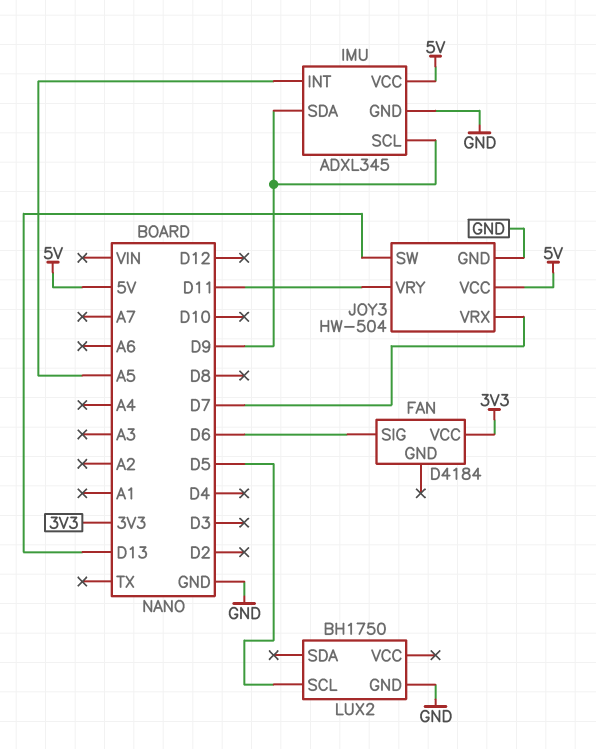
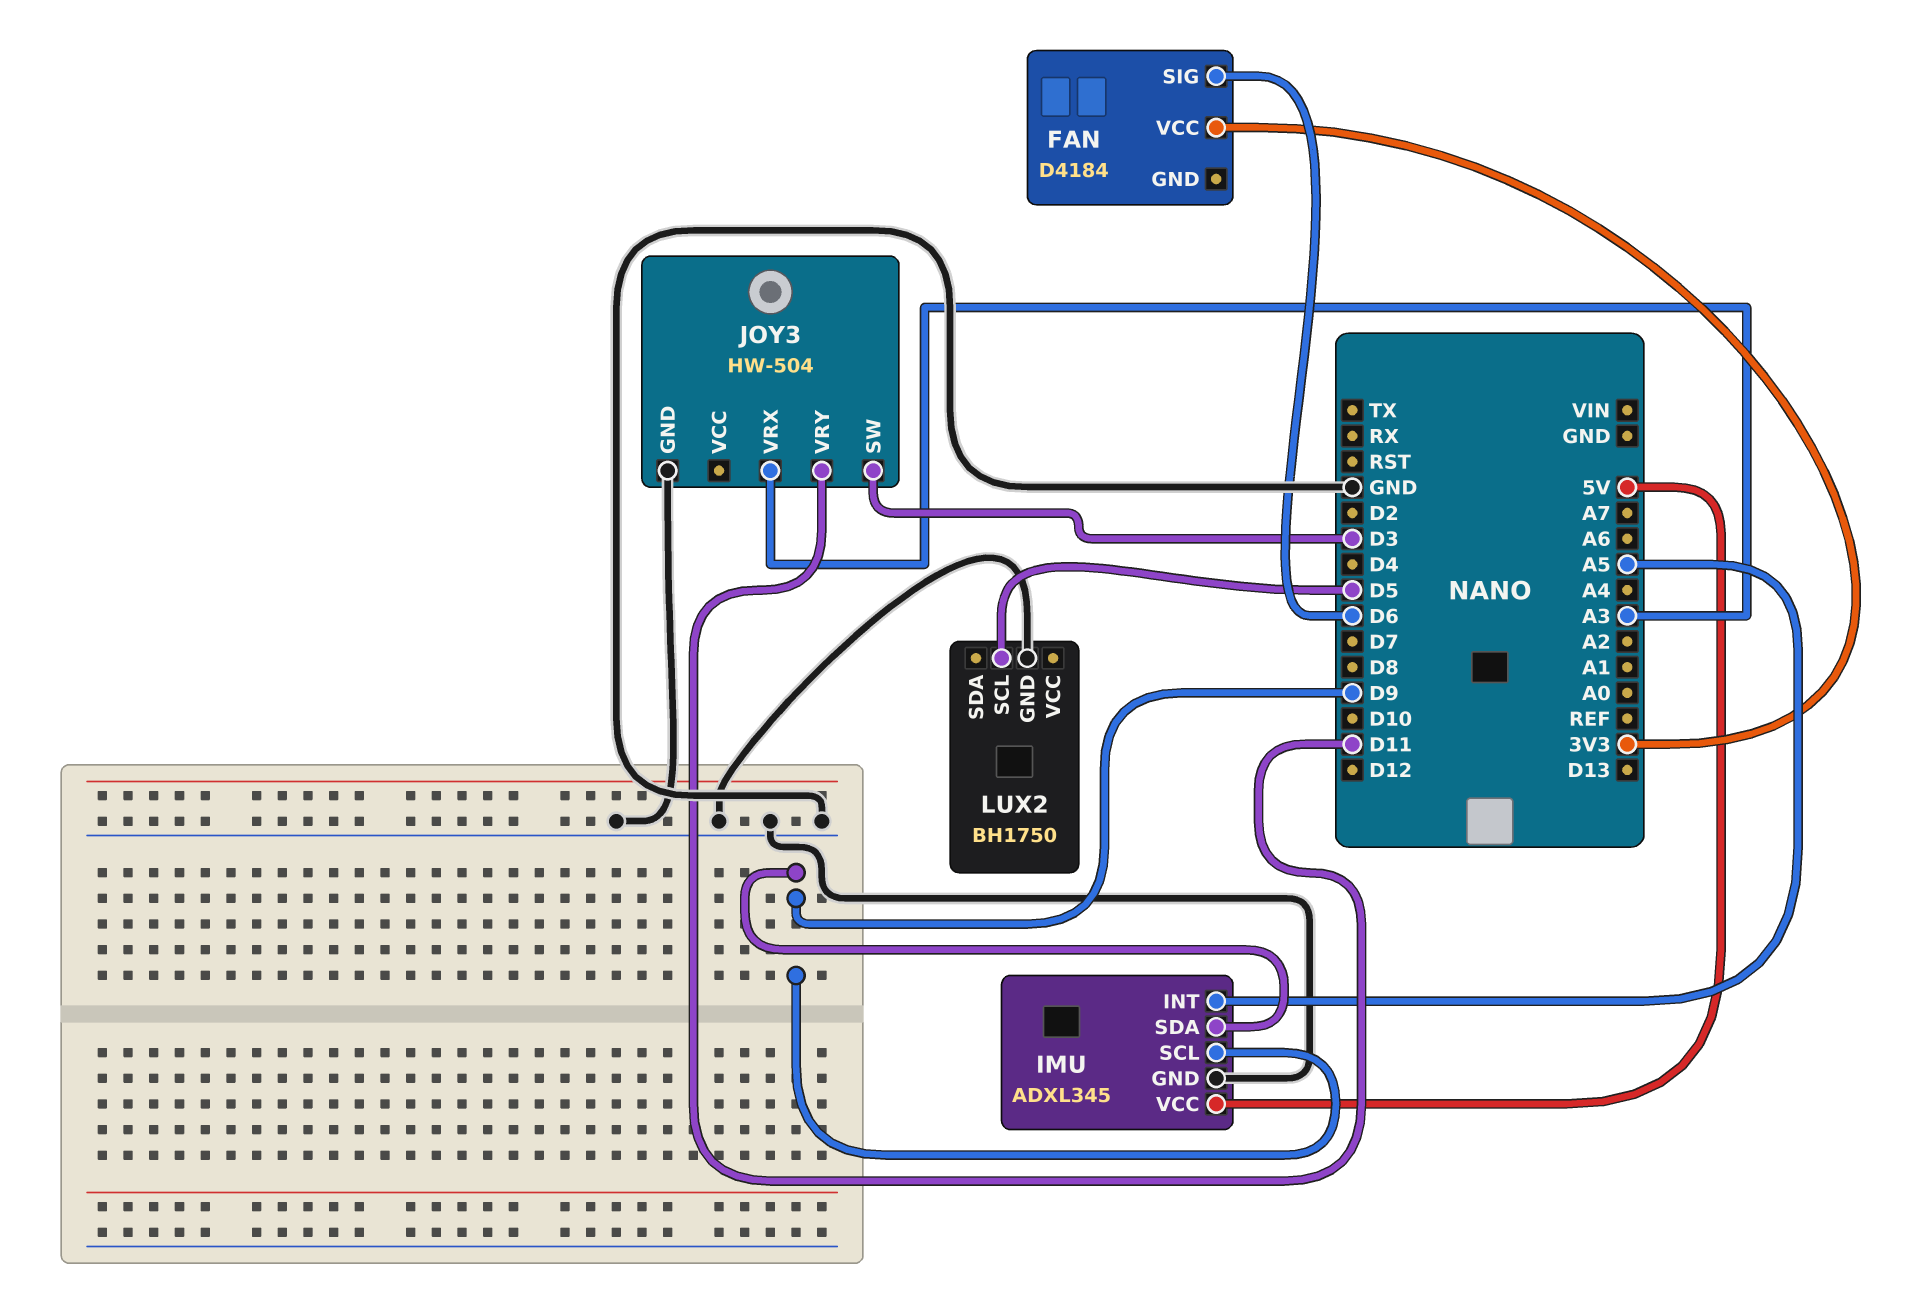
JOY3 pin SW: D13 -> D3
JOY3 pin VCC: 5V -> none
JOY3 pin VRX: D7 -> A3

